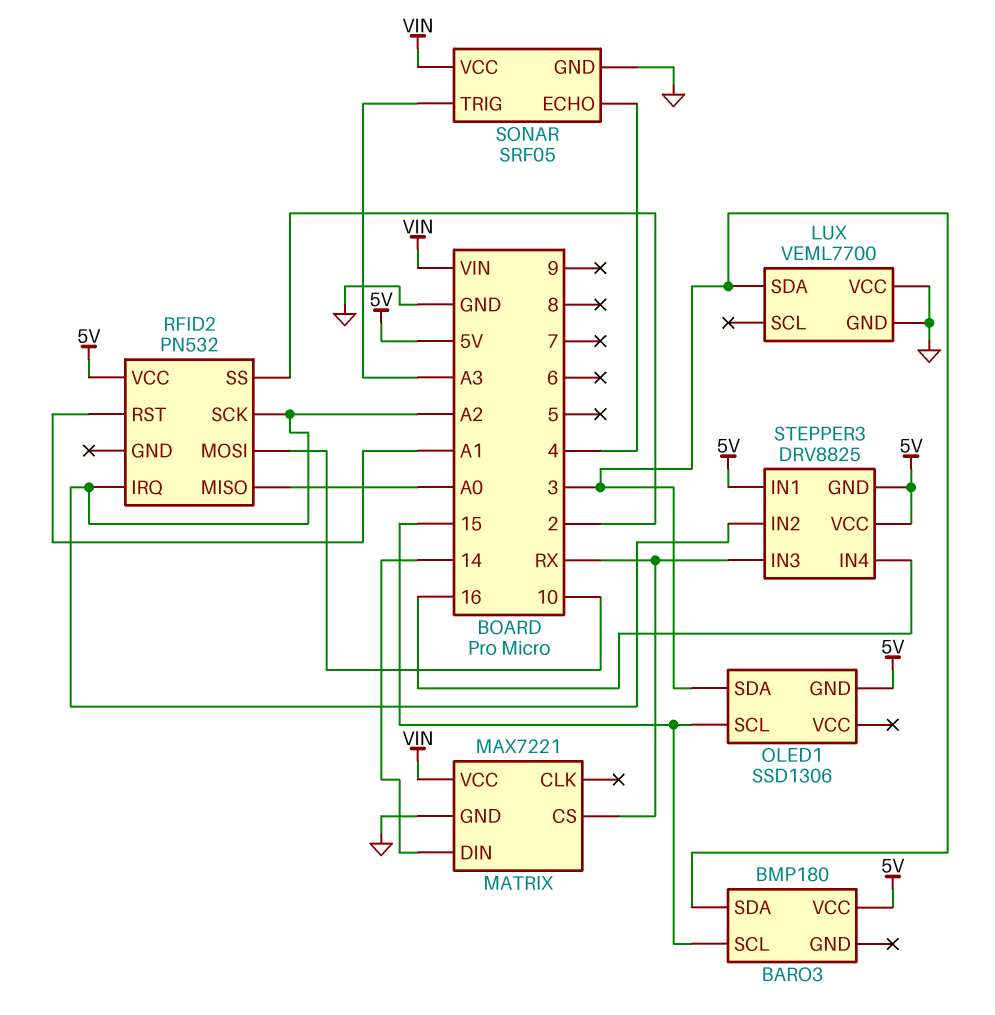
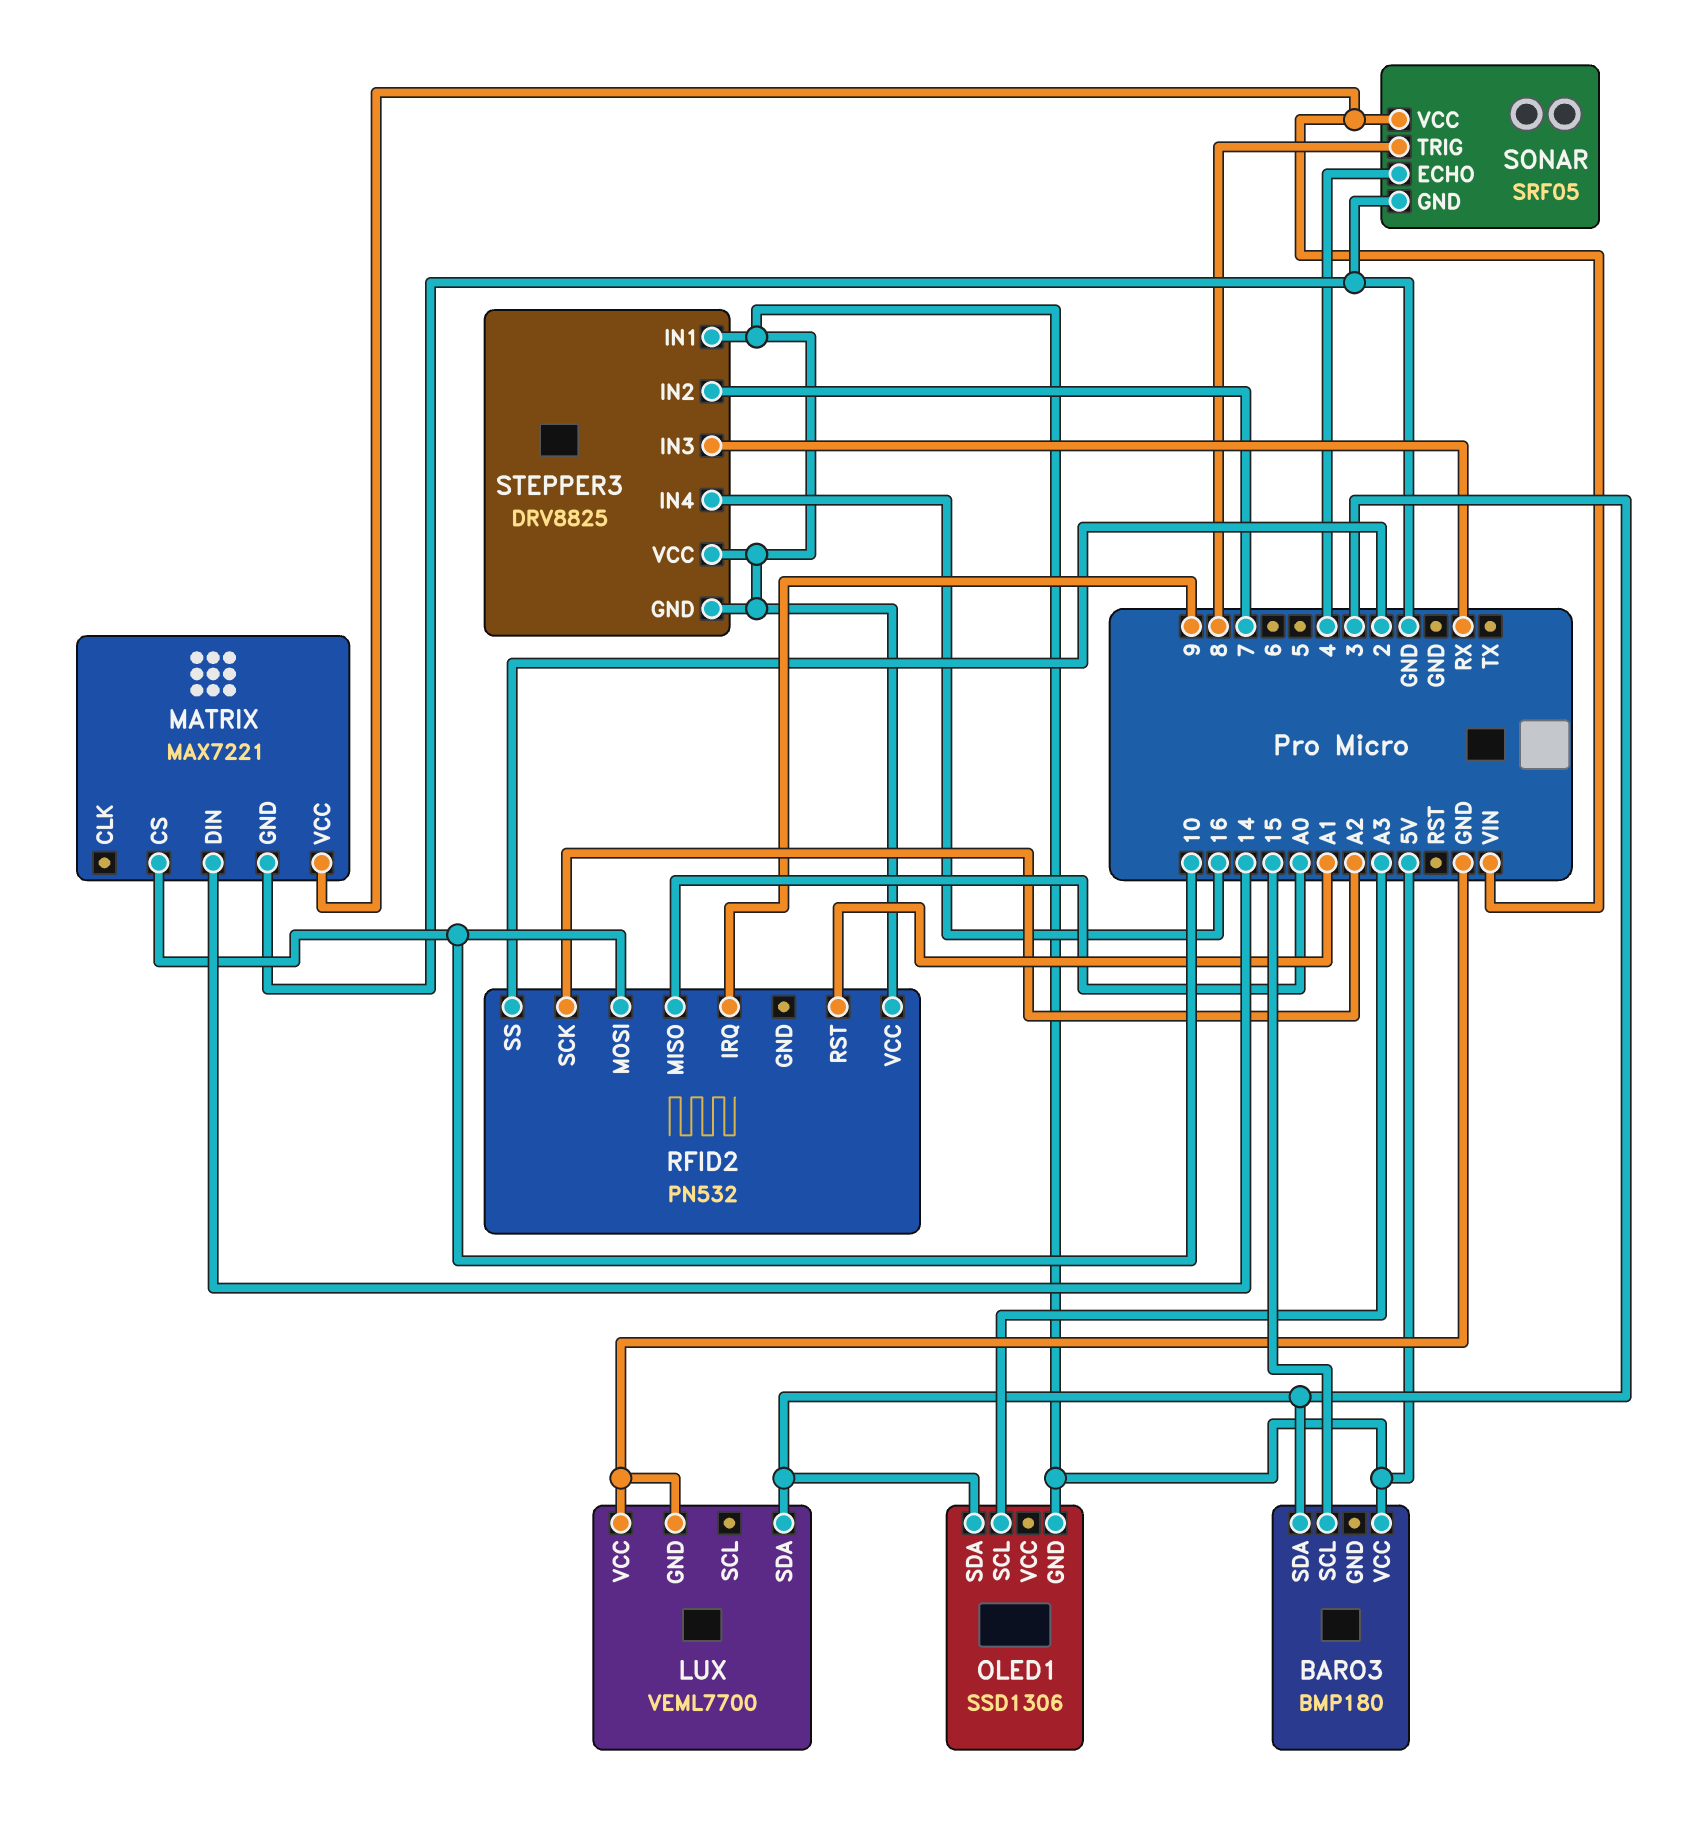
MATRIX pin CS: RX -> 10
OLED1 pin SCL: 15 -> A3
RFID2 pin IRQ: A2 -> 9
SONAR pin TRIG: A3 -> 8
STEPPER3 pin IN2: A2 -> 7

